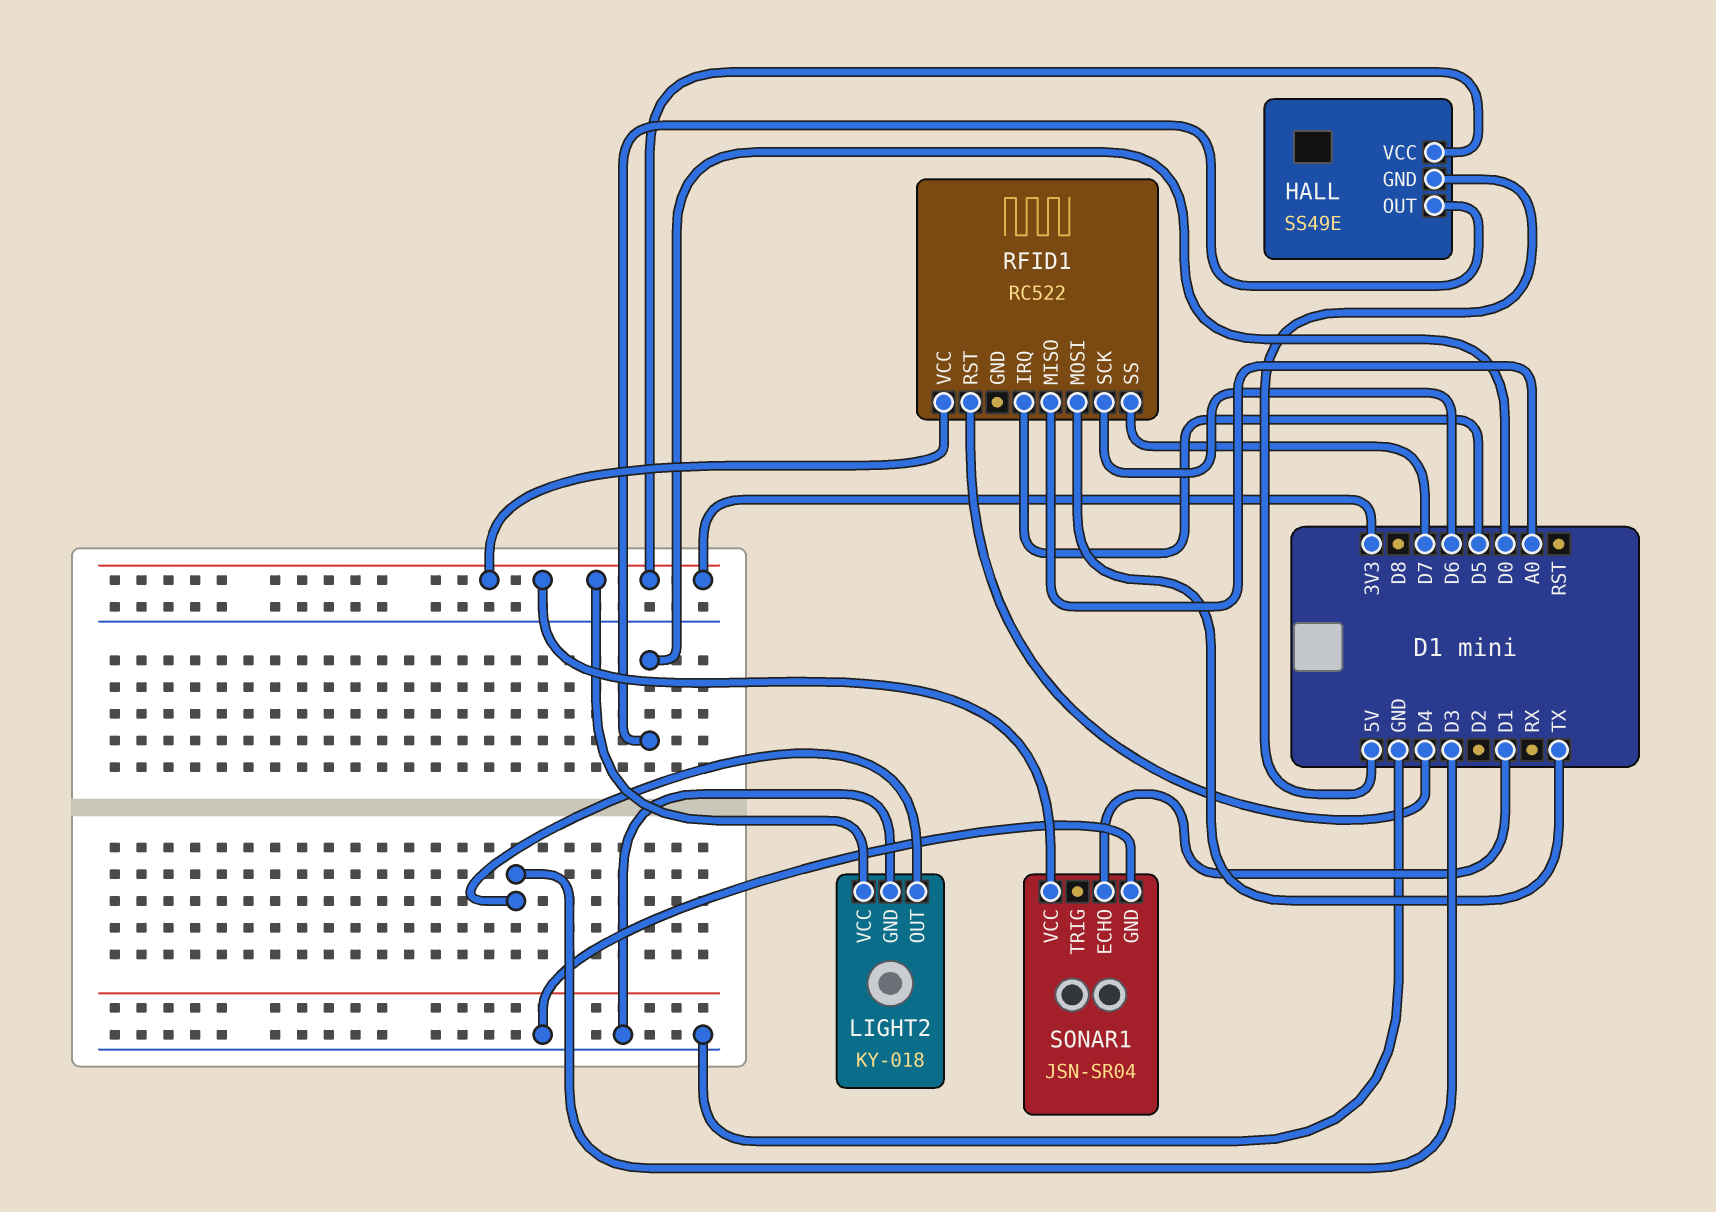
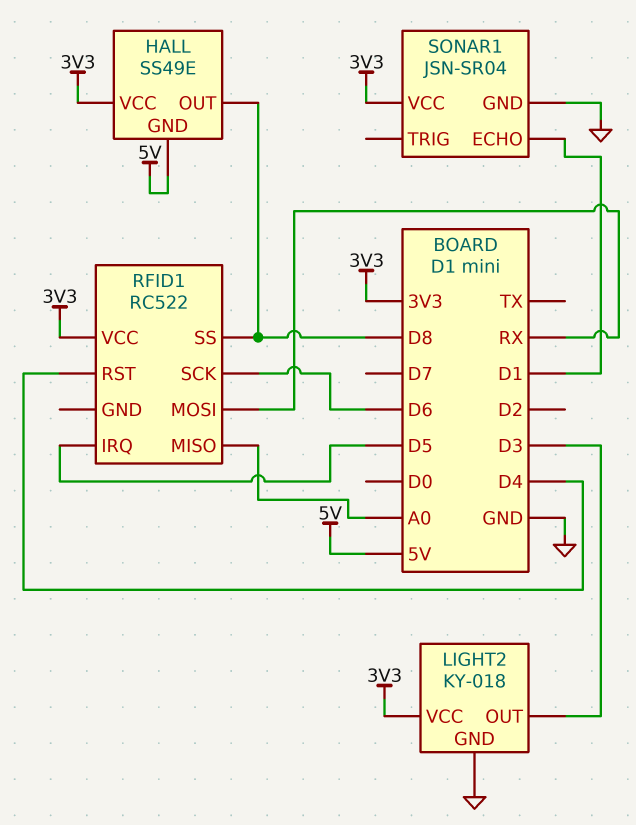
HALL pin OUT: D0 -> D8
RFID1 pin MOSI: TX -> RX
RFID1 pin SS: D7 -> D8

